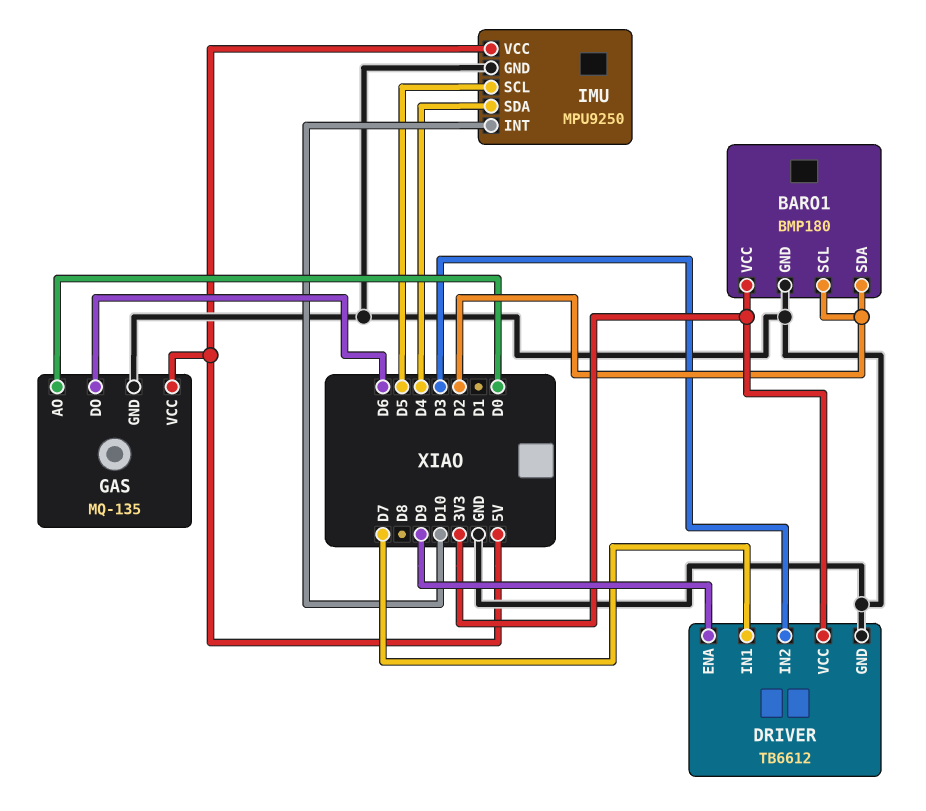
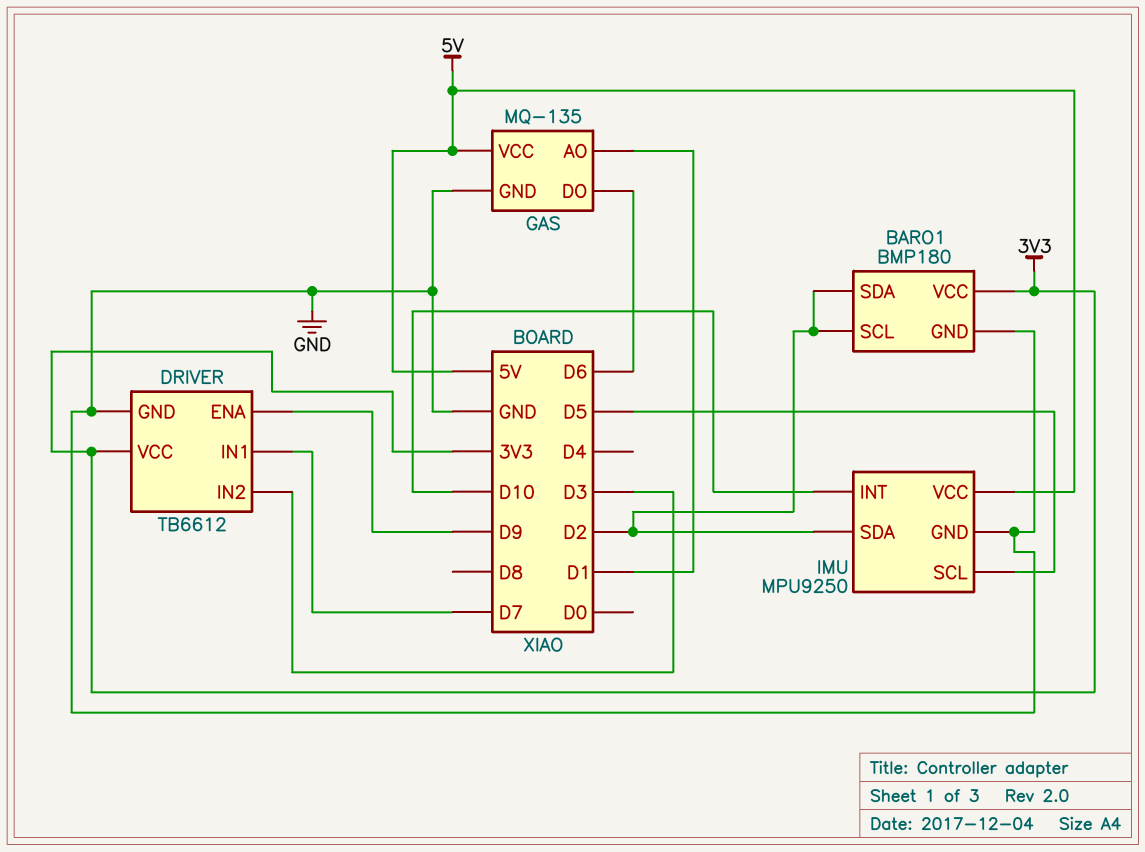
GAS pin AO: D0 -> D1
IMU pin SDA: D4 -> D2

